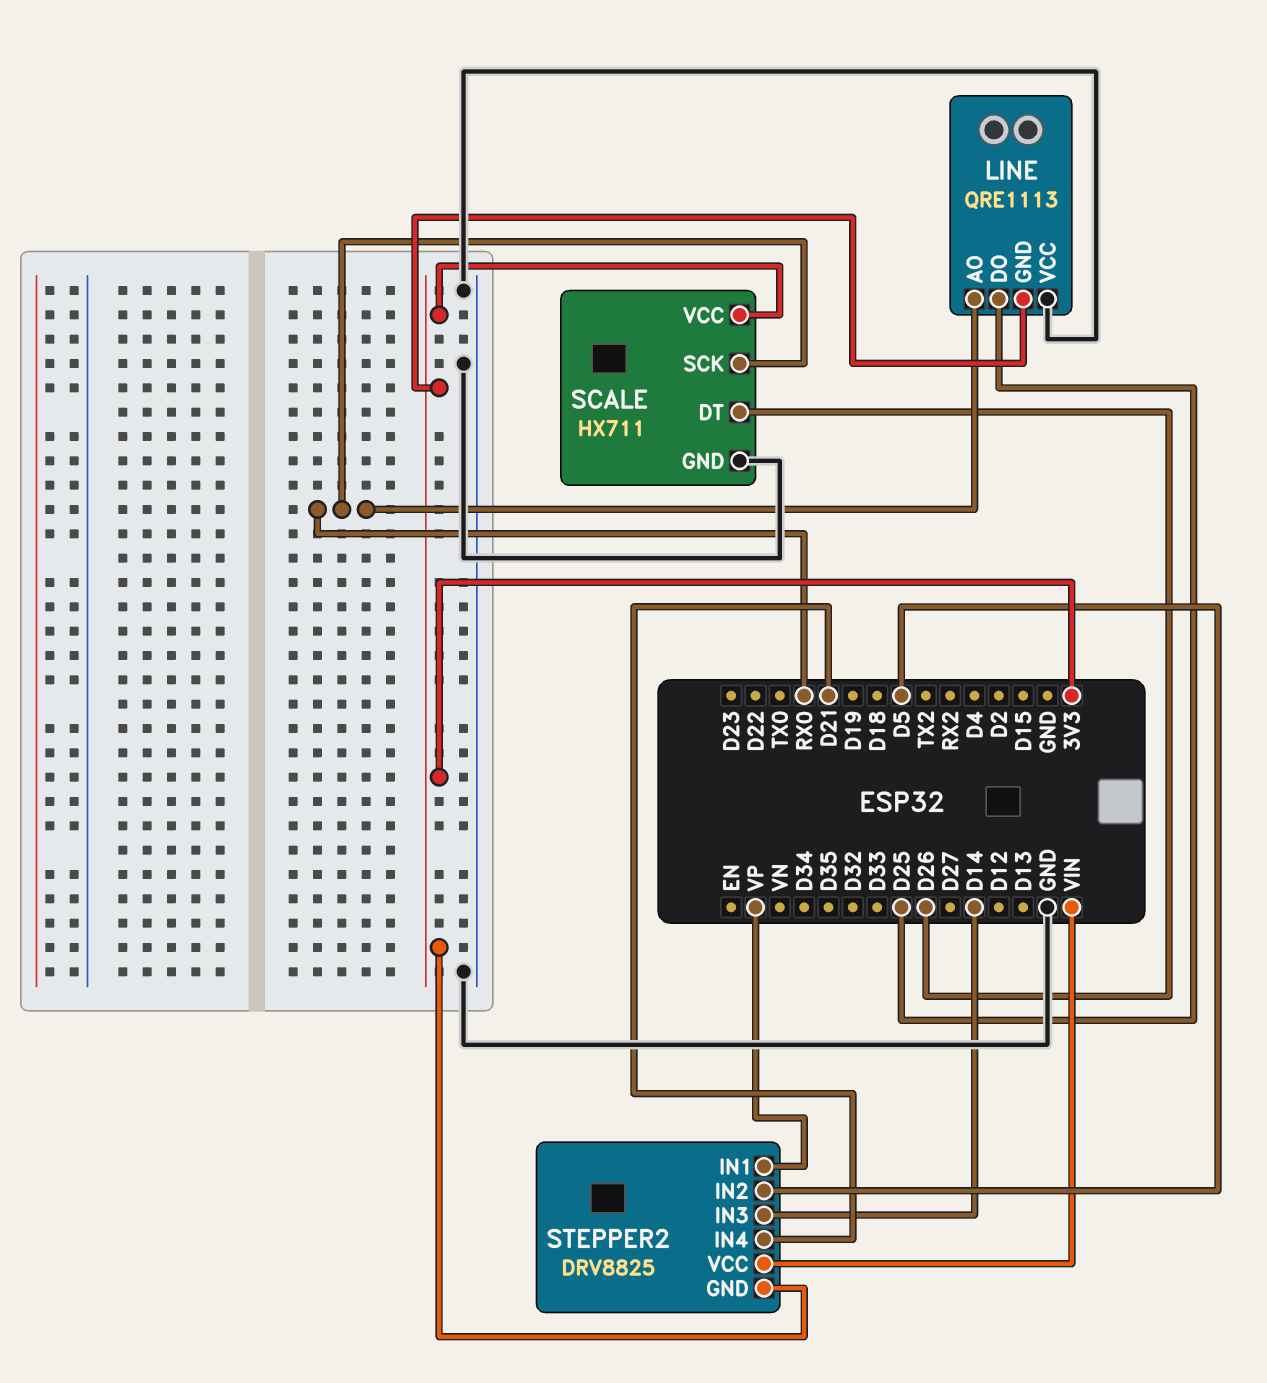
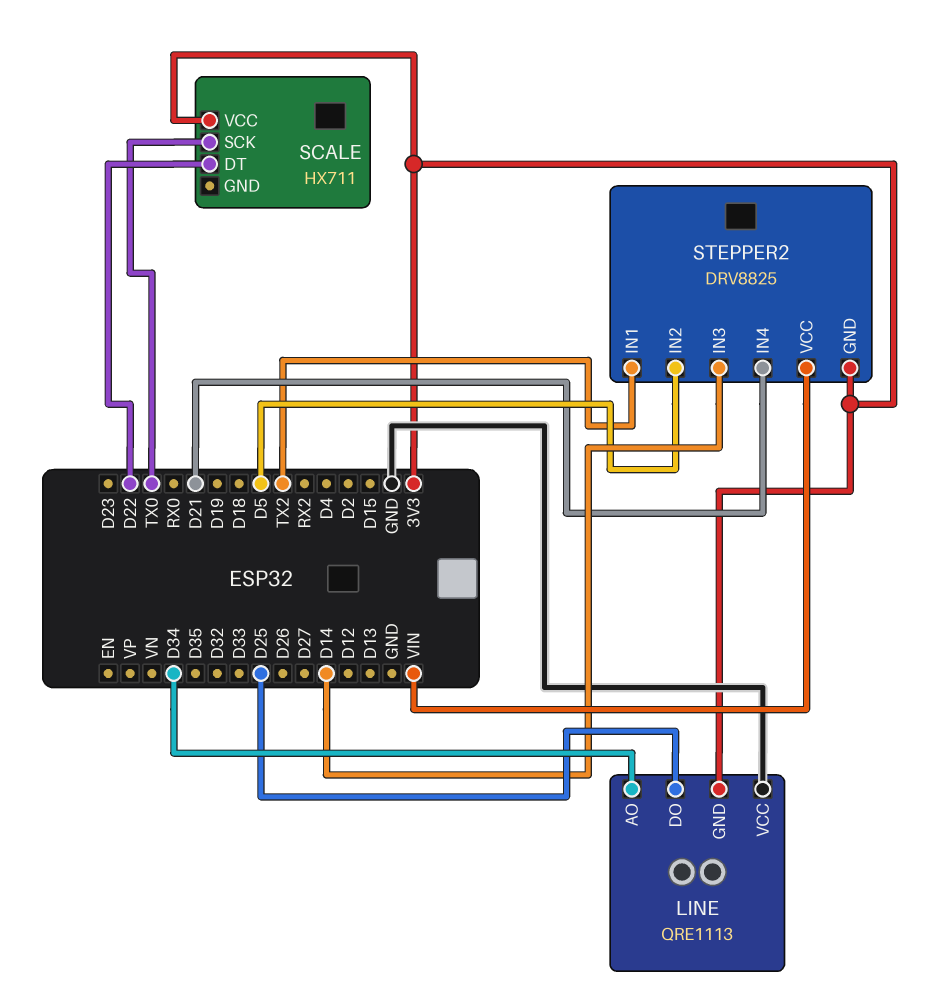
LINE pin AO: RX0 -> D34
SCALE pin DT: D26 -> D22
SCALE pin GND: GND -> none
SCALE pin SCK: RX0 -> TX0
STEPPER2 pin IN1: VP -> TX2

